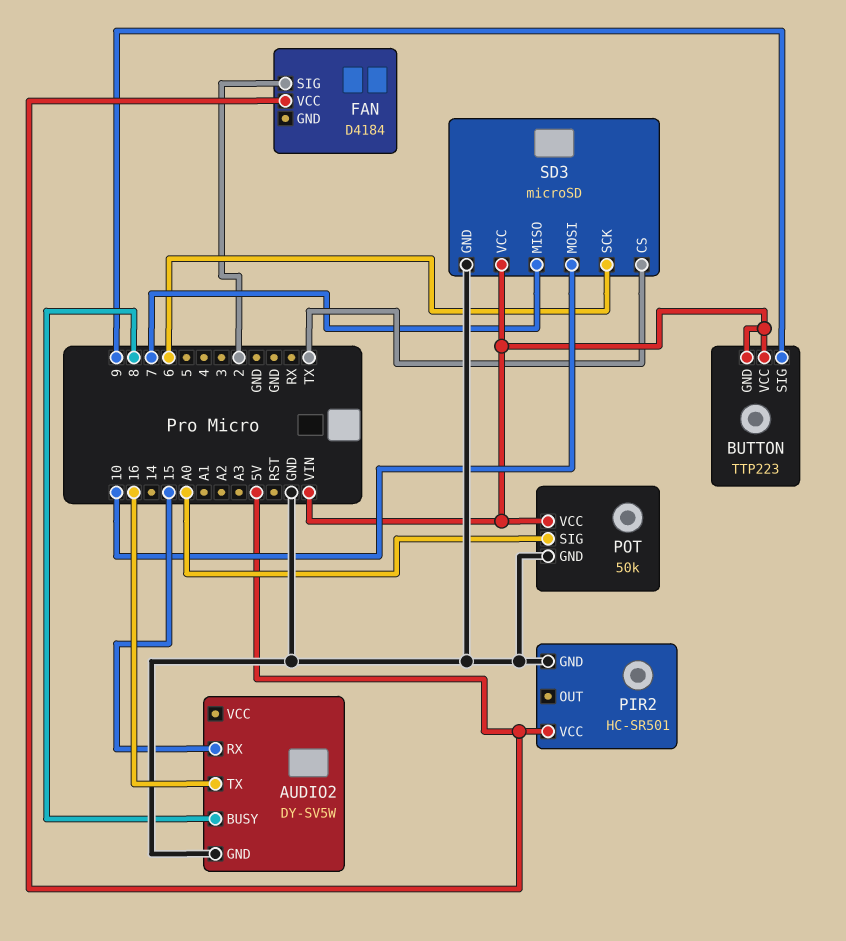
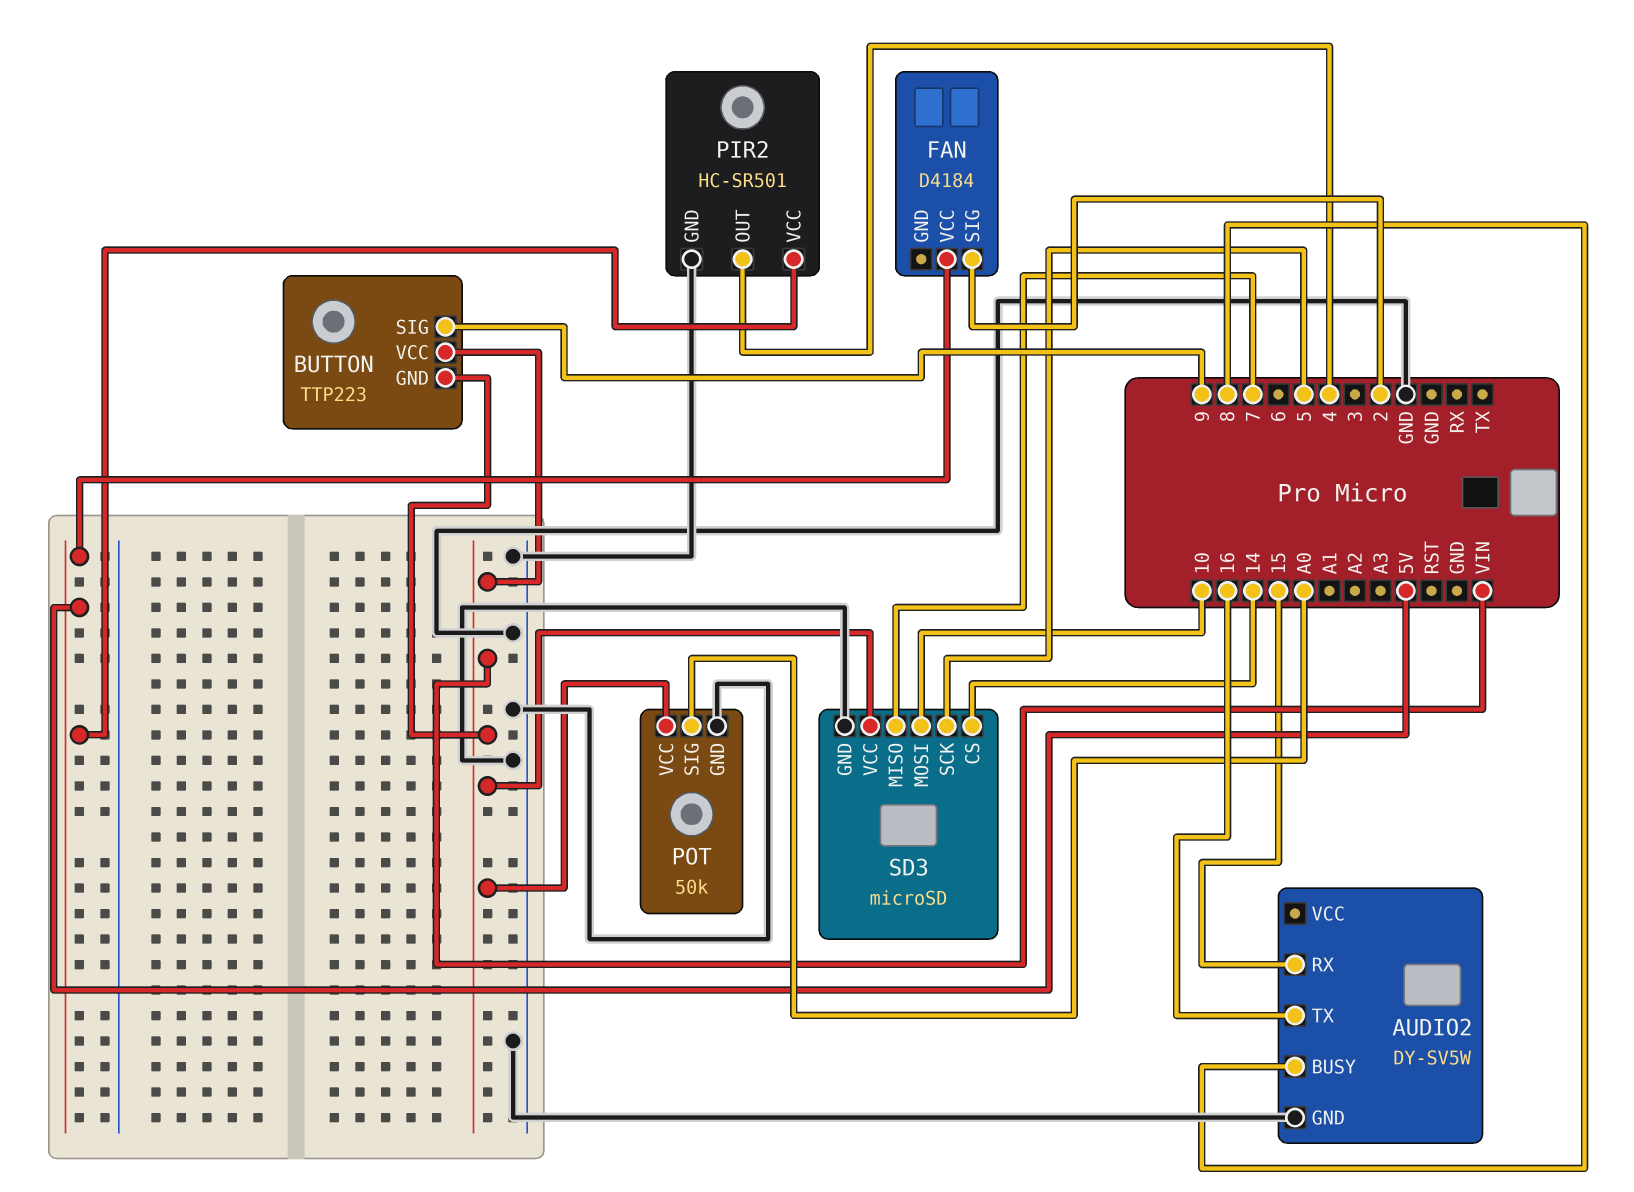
PIR2 pin OUT: none -> 4
SD3 pin CS: TX -> 14
SD3 pin SCK: 6 -> 5

